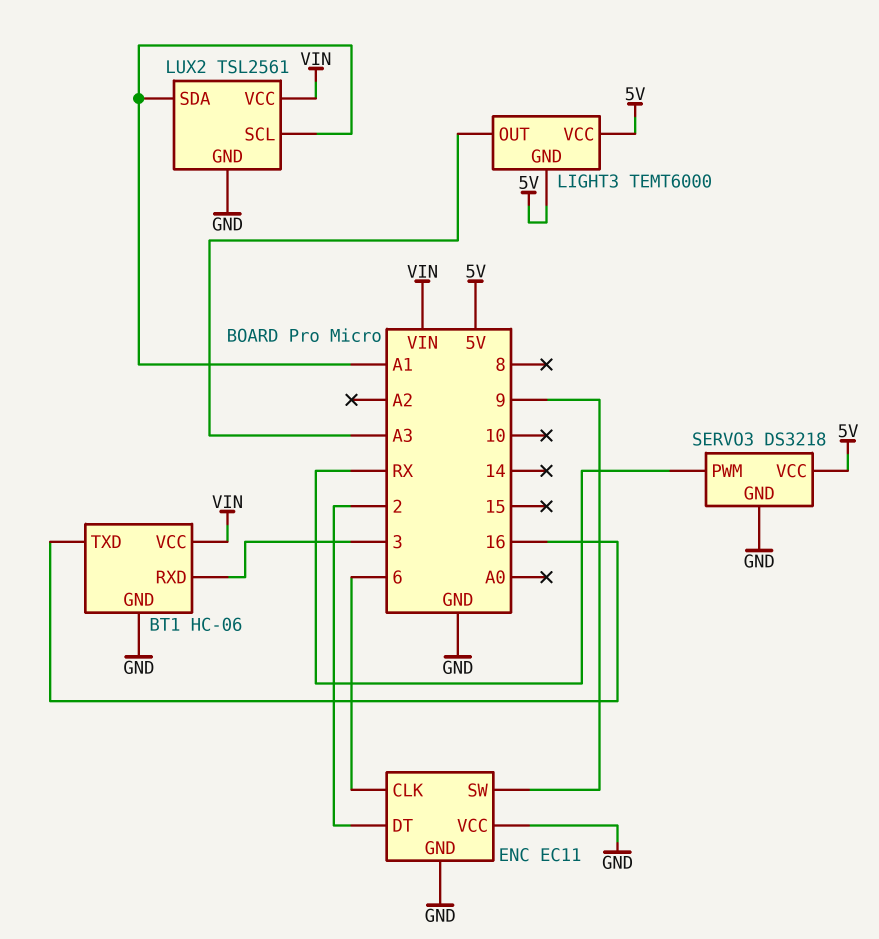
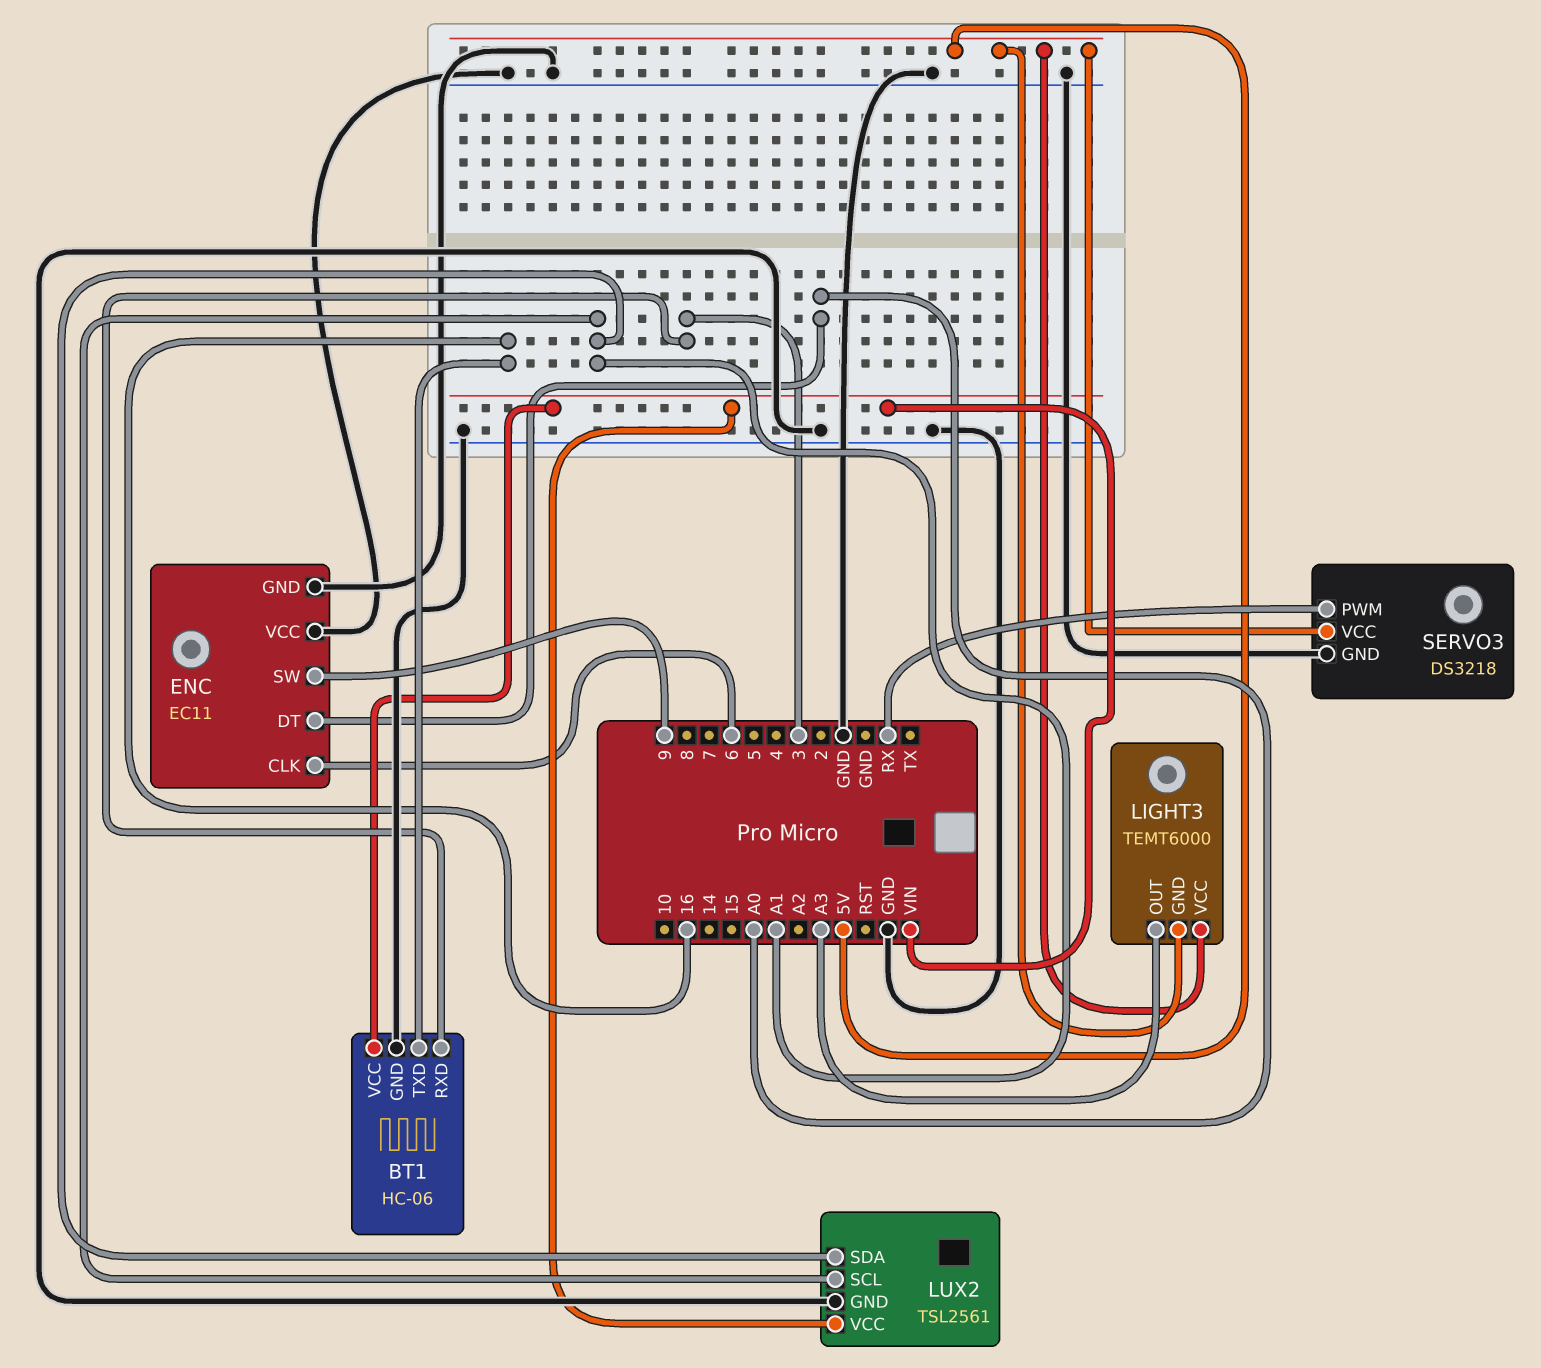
ENC pin DT: 2 -> A0

